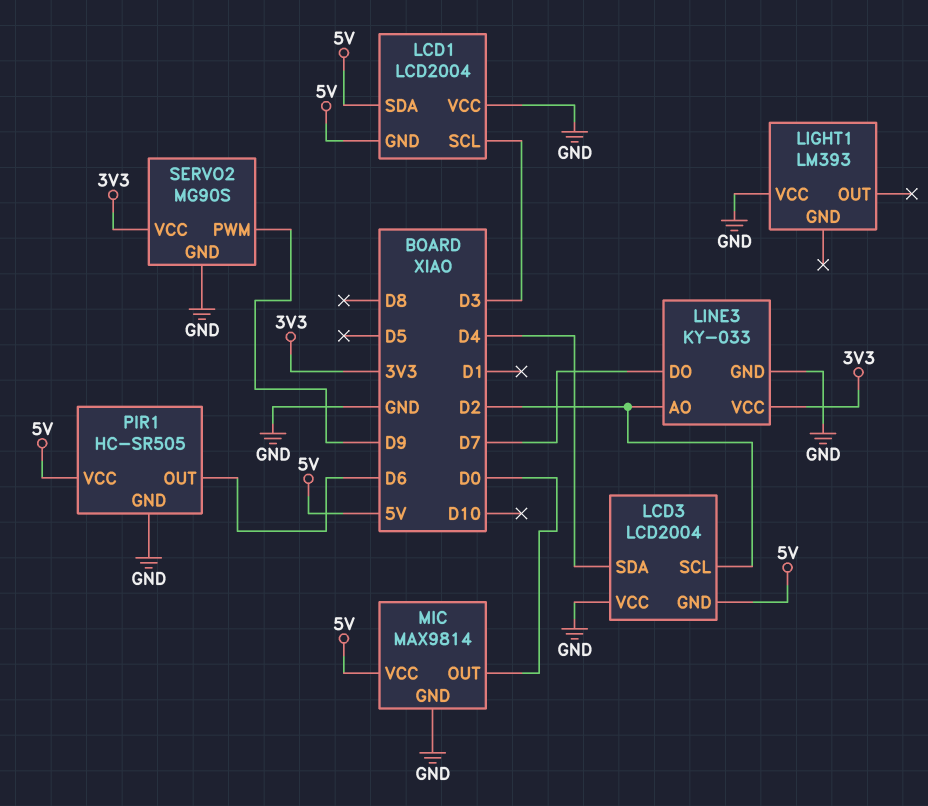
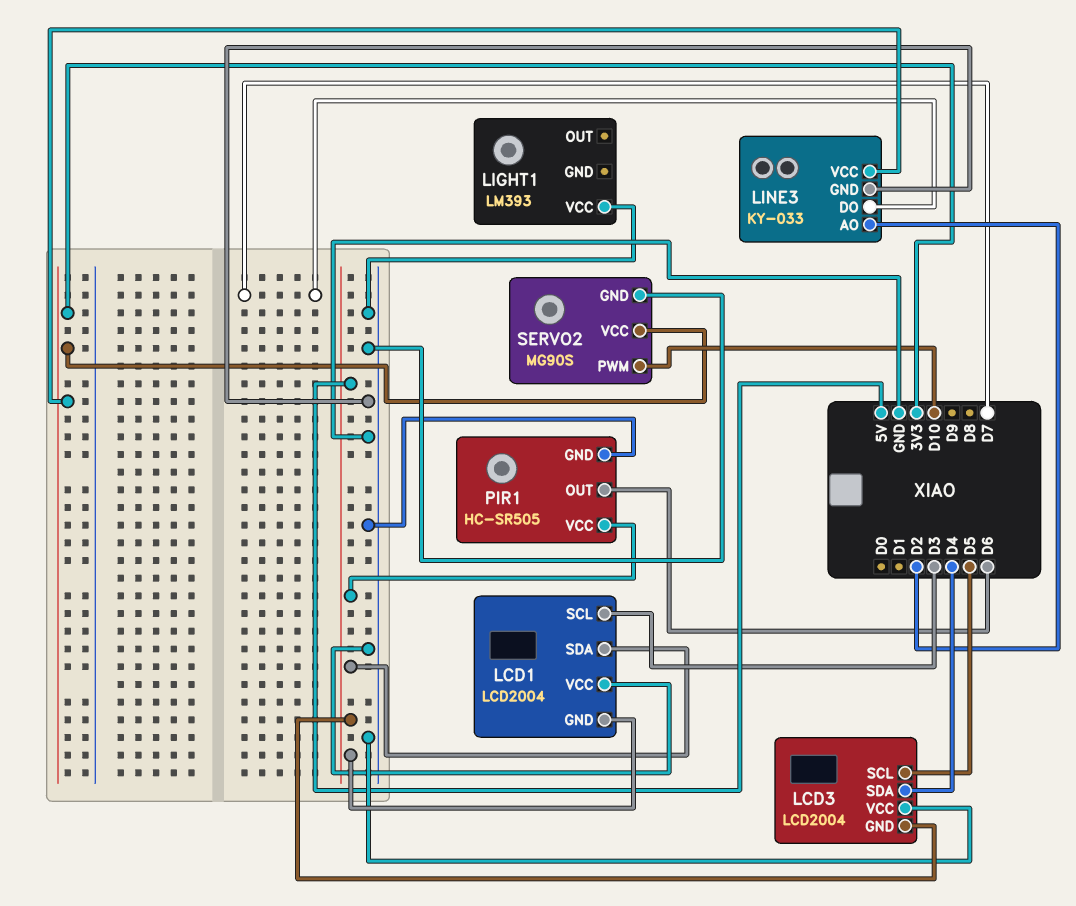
LCD3 pin SCL: D2 -> D5
MIC: MAX9814 -> none
MIC pin GND: GND -> none
MIC pin OUT: D0 -> none
MIC pin VCC: 5V -> none
SERVO2 pin PWM: D9 -> D10

